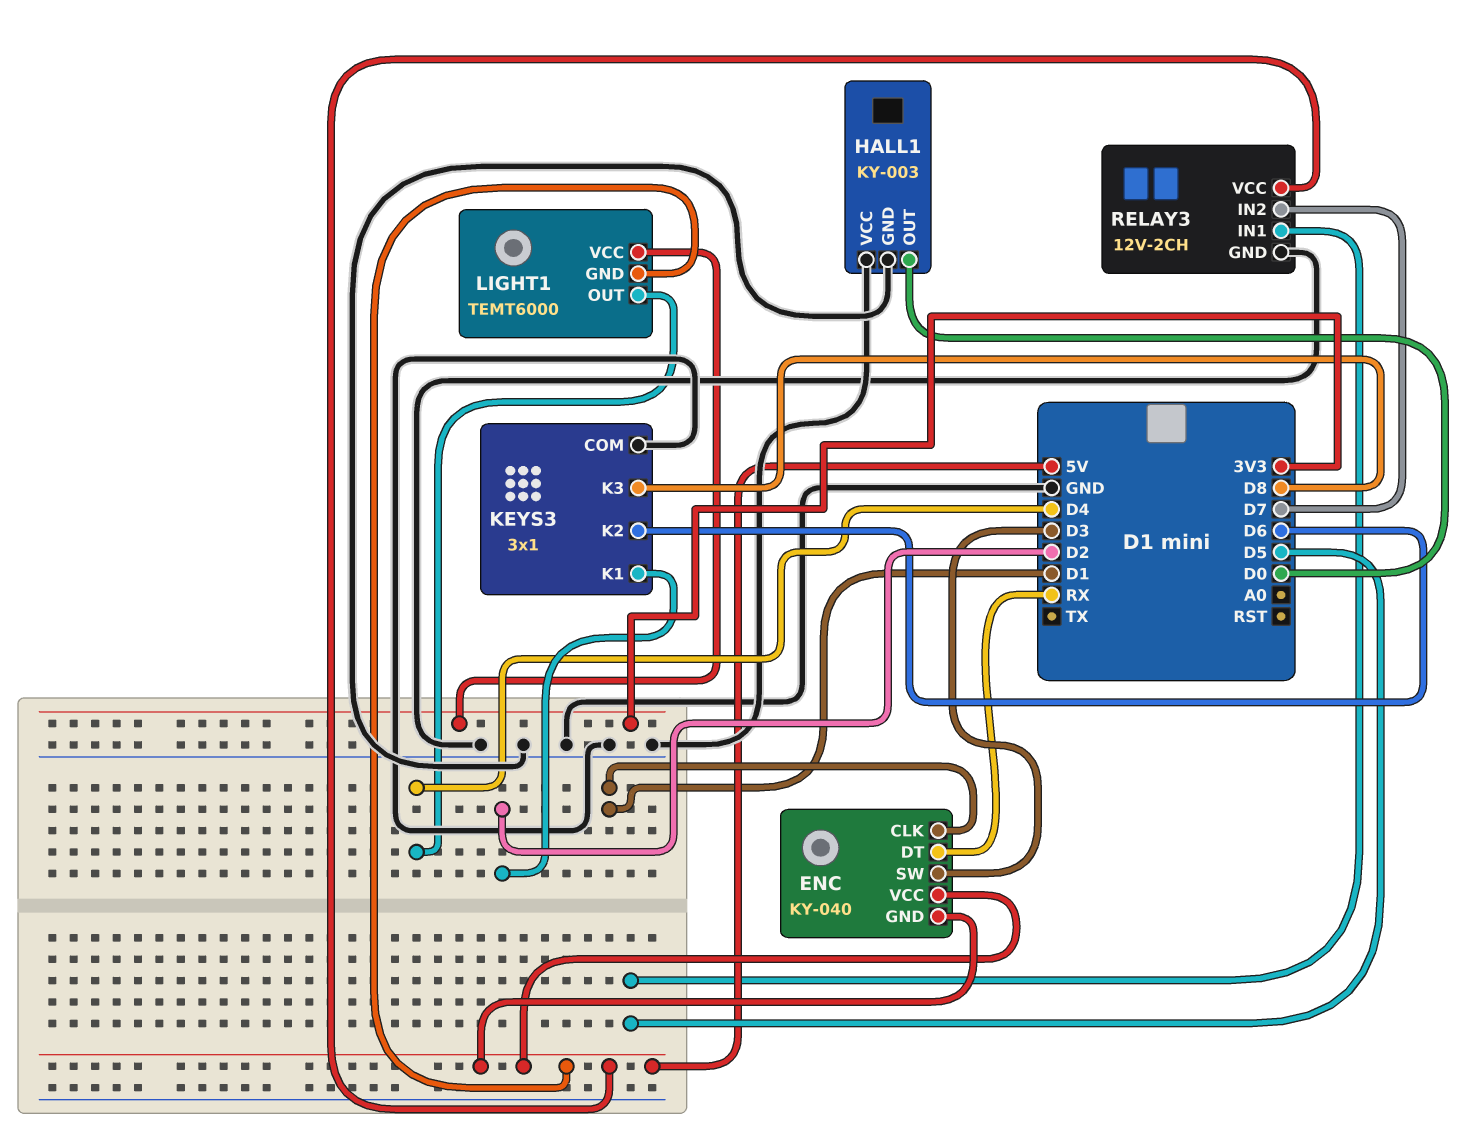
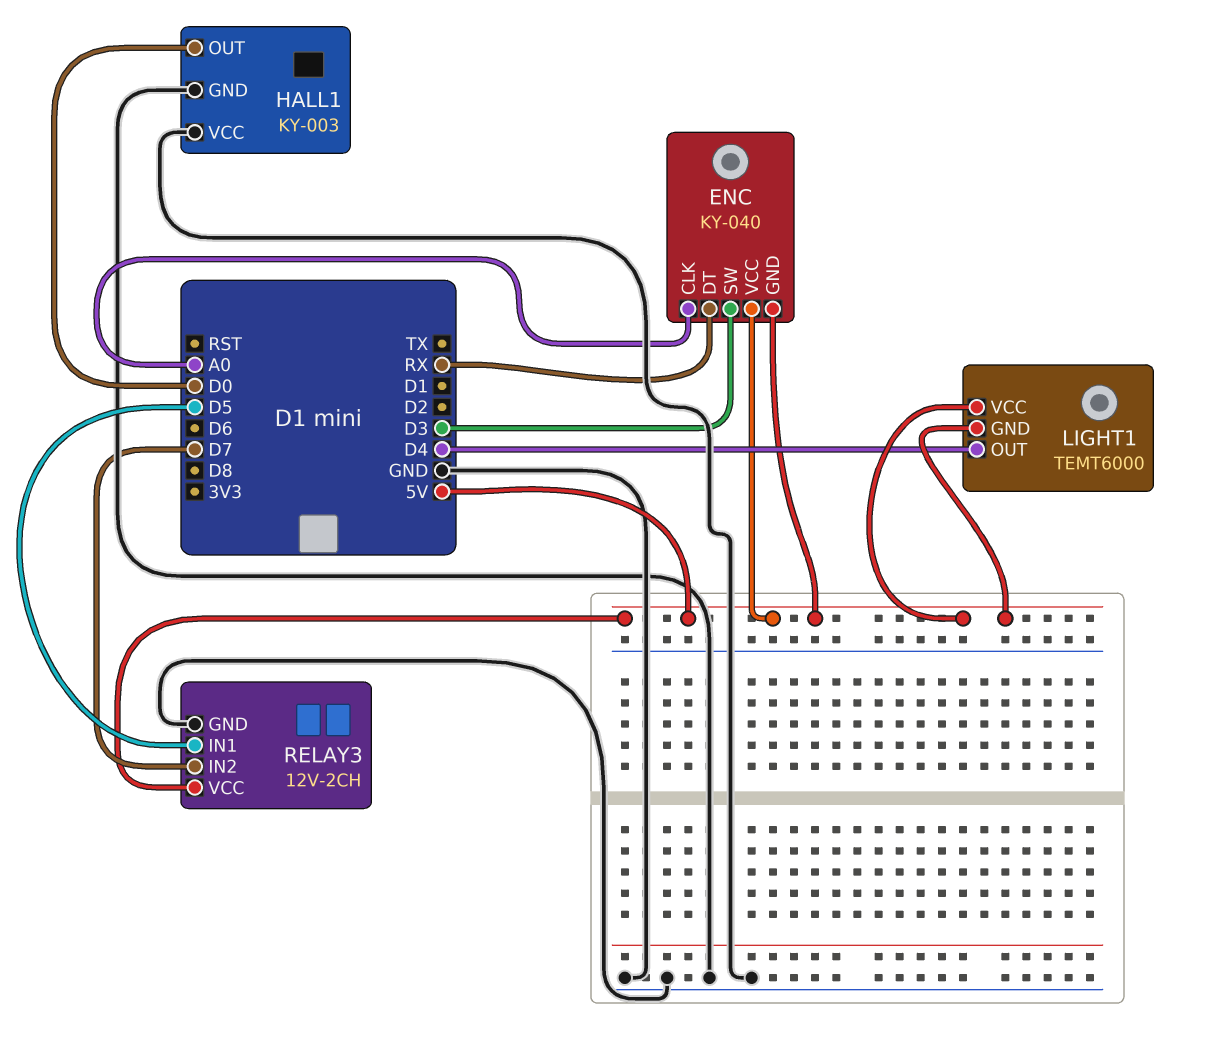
ENC pin CLK: D1 -> A0
KEYS3: 3x1 -> none
KEYS3 pin COM: GND -> none
KEYS3 pin K1: D2 -> none
KEYS3 pin K2: D6 -> none
KEYS3 pin K3: D8 -> none
LIGHT1 pin VCC: 3V3 -> 5V

